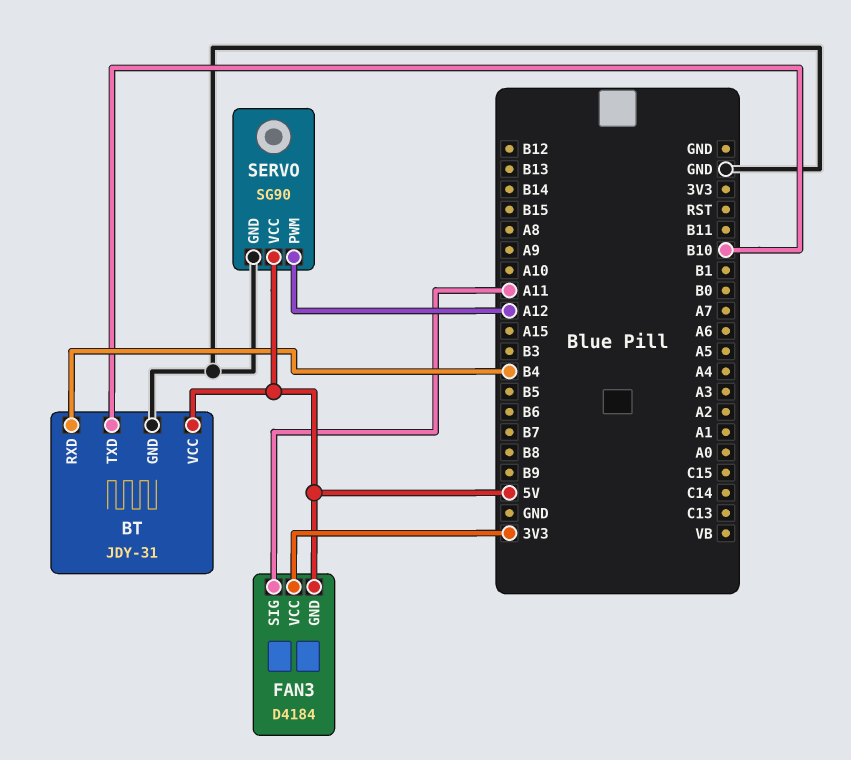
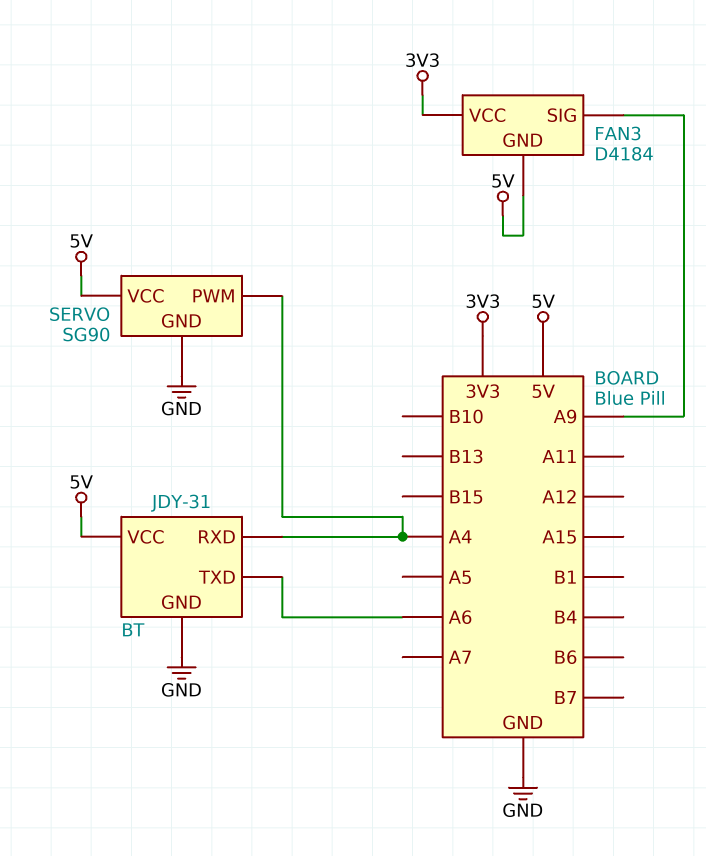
BT pin RXD: B4 -> A4
BT pin TXD: B10 -> A6
FAN3 pin SIG: A11 -> A9
SERVO pin PWM: A12 -> A4

